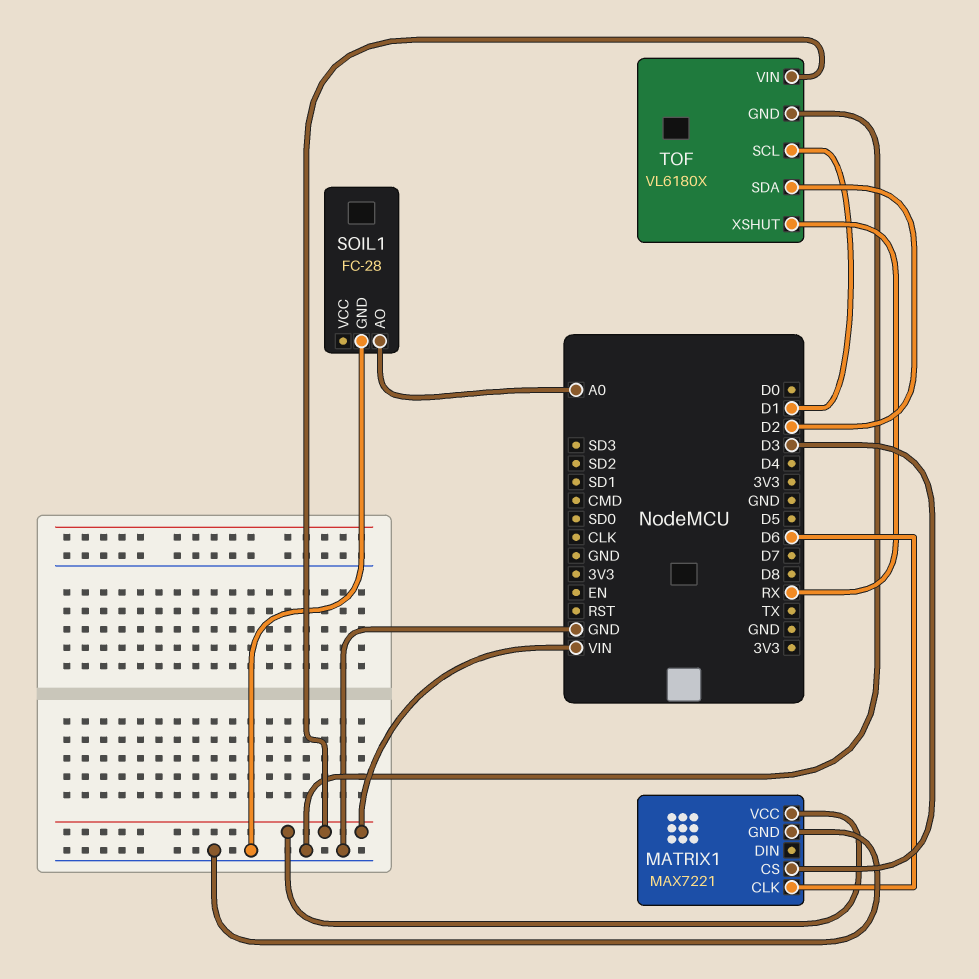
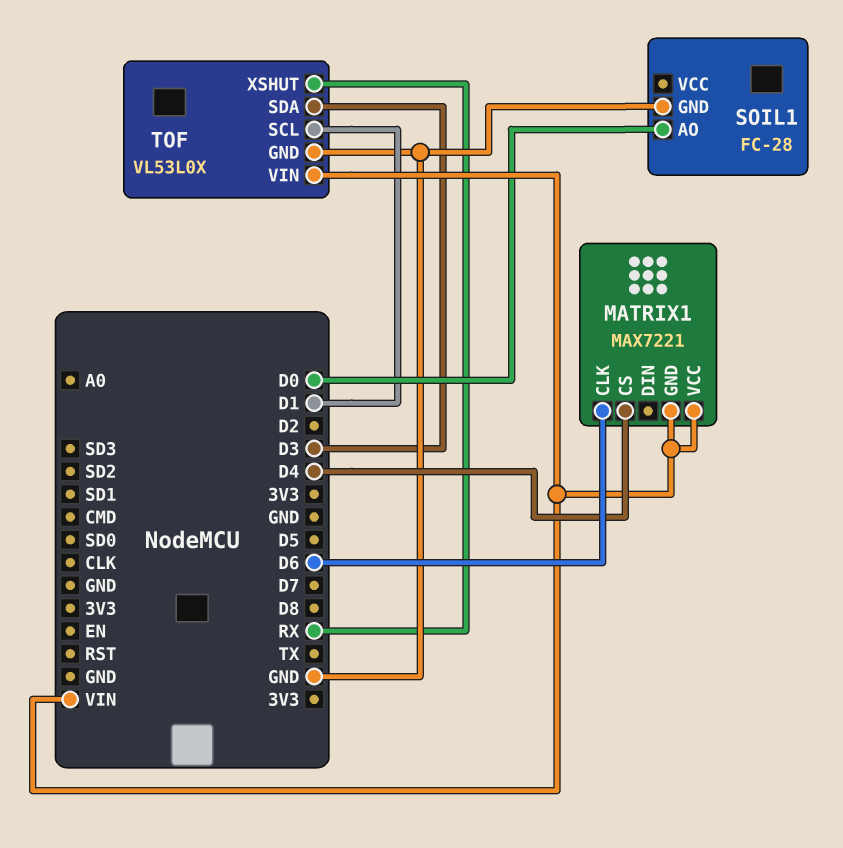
MATRIX1 pin CS: D3 -> D4
MATRIX1 pin GND: GND -> VIN
SOIL1 pin AO: A0 -> D0
TOF: VL6180X -> VL53L0X
TOF pin SDA: D2 -> D3

